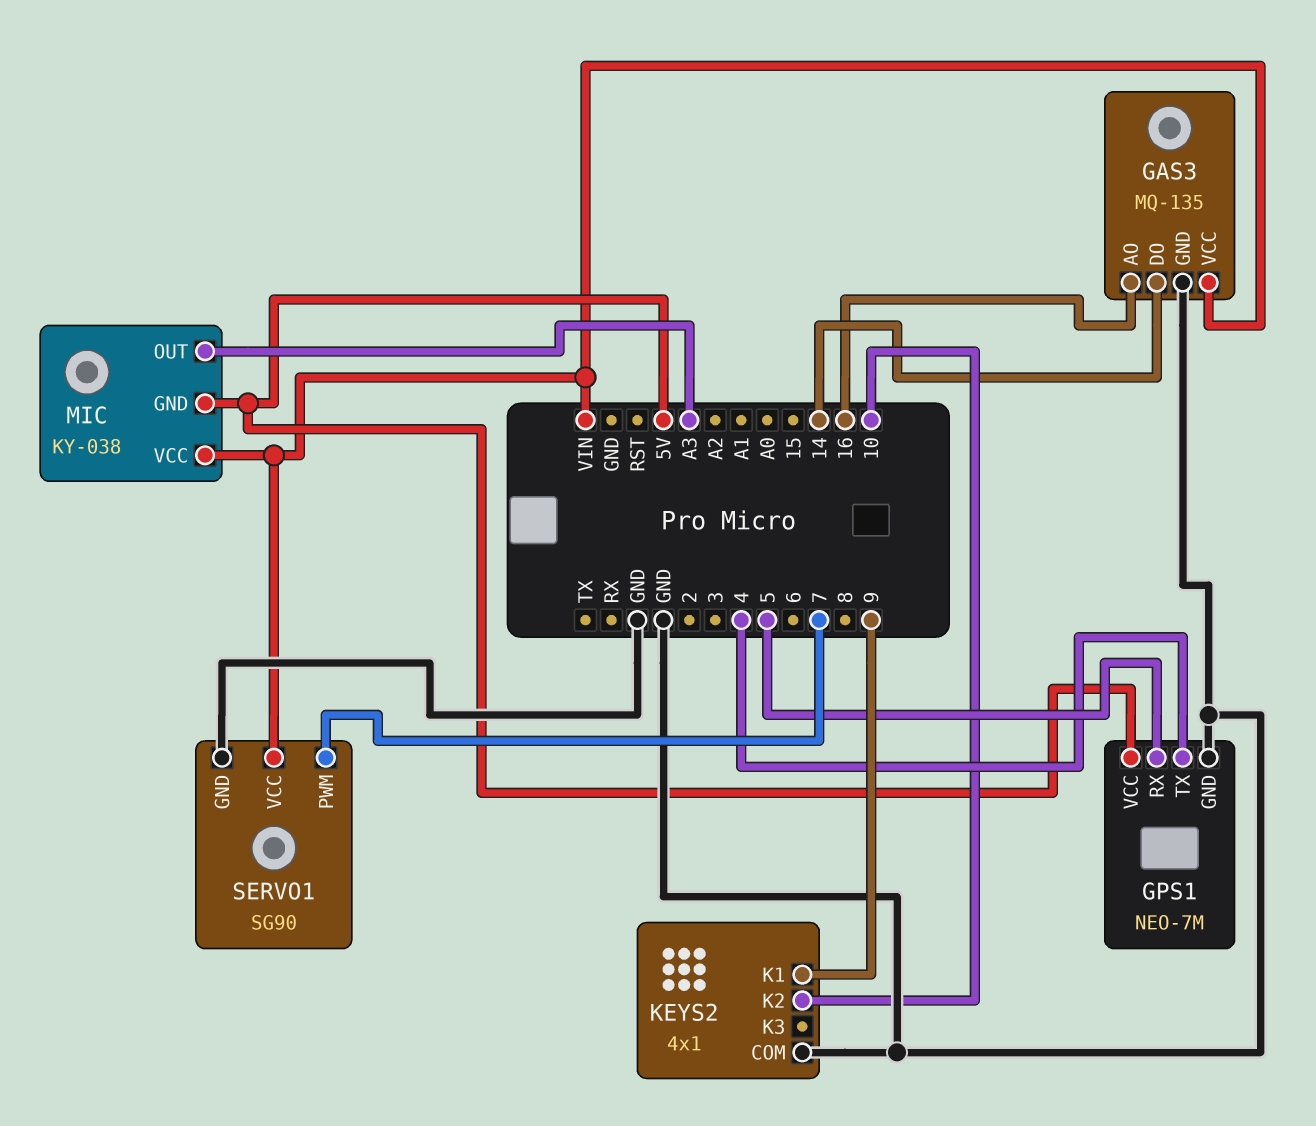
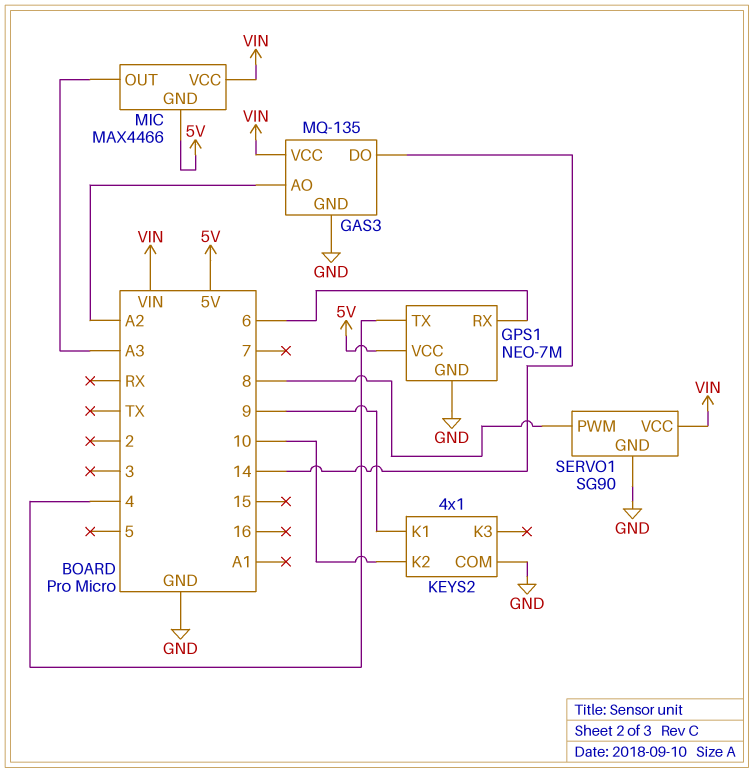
GAS3 pin AO: 16 -> A2
GPS1 pin RX: 5 -> 6
MIC: KY-038 -> MAX4466
SERVO1 pin PWM: 7 -> 8

